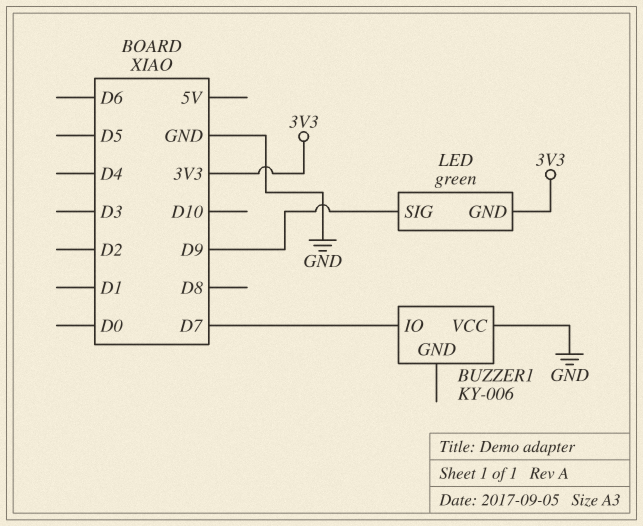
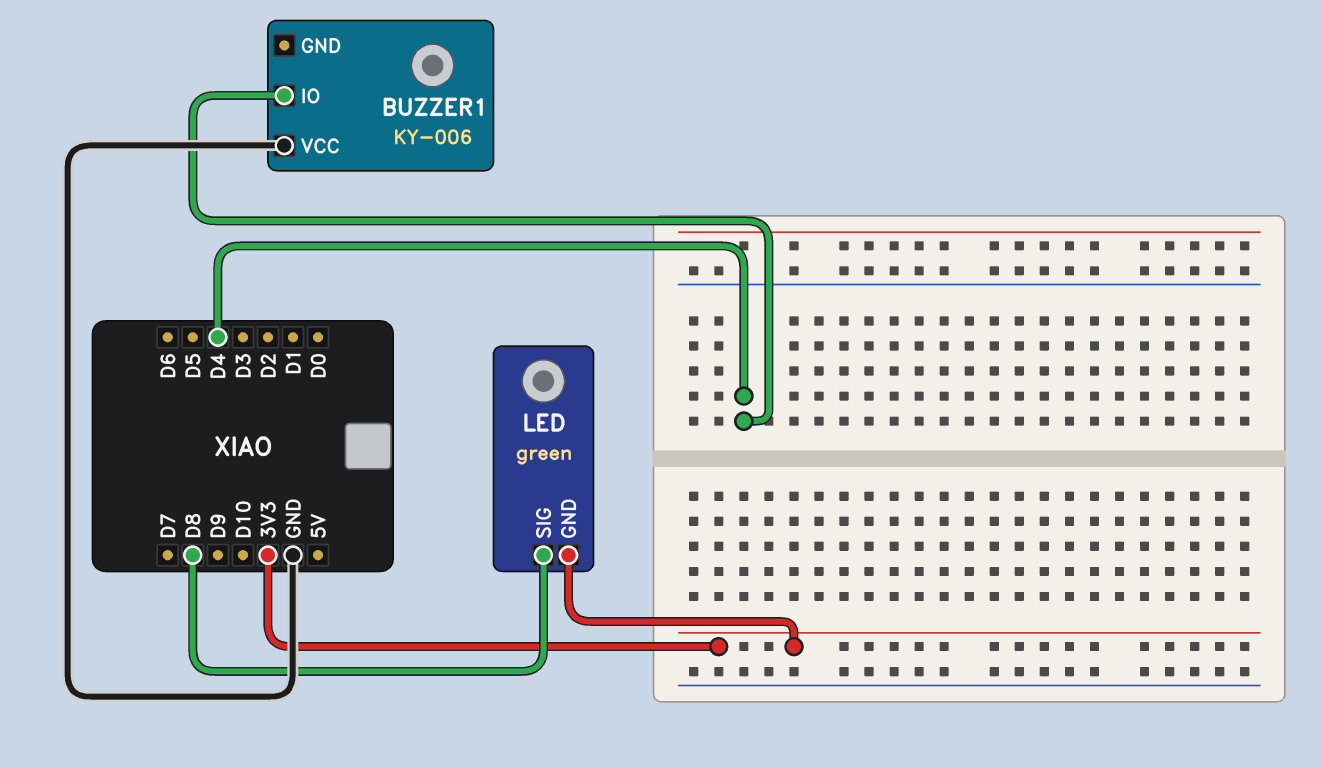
BUZZER1 pin IO: D7 -> D4
LED pin SIG: D9 -> D8

